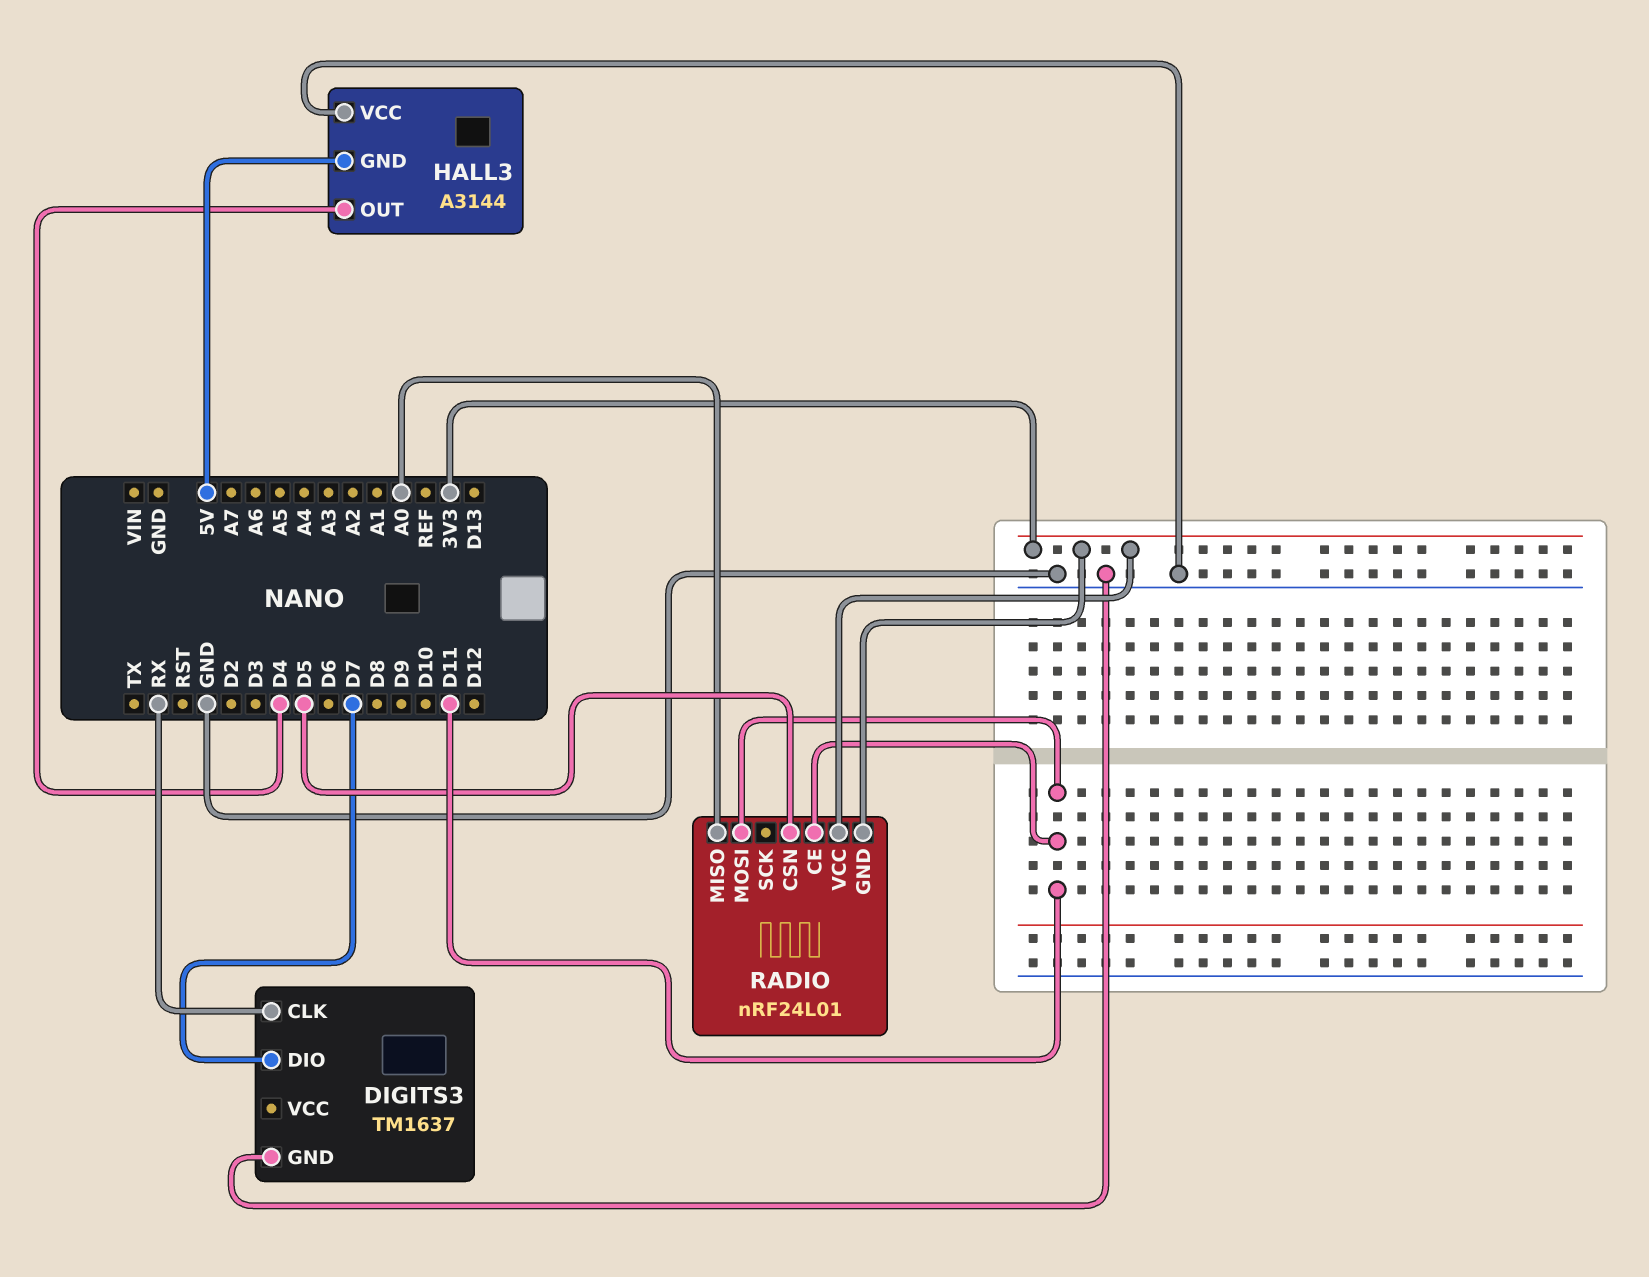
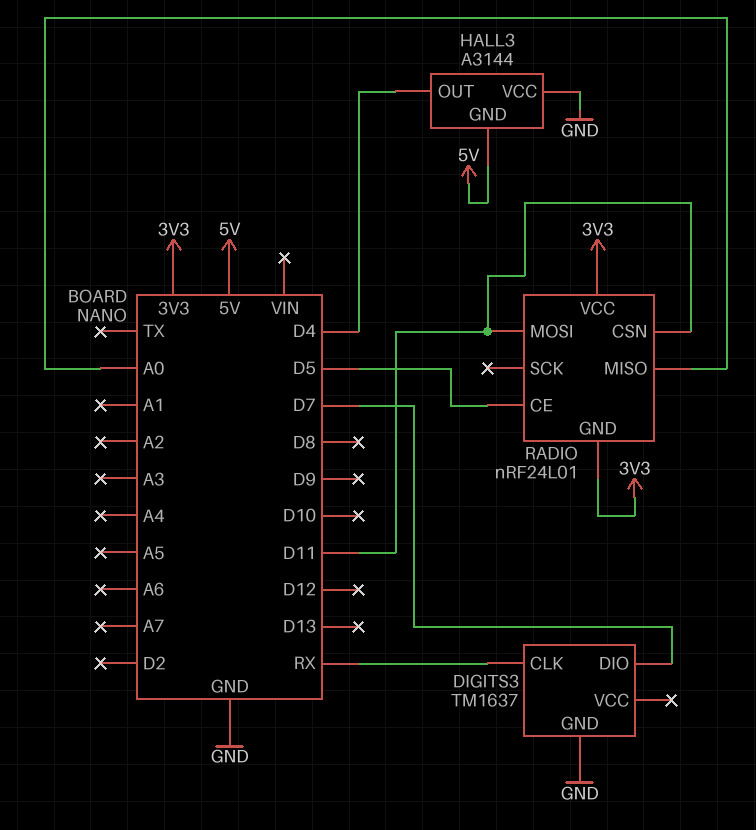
RADIO pin CE: D11 -> D5
RADIO pin CSN: D5 -> D11

